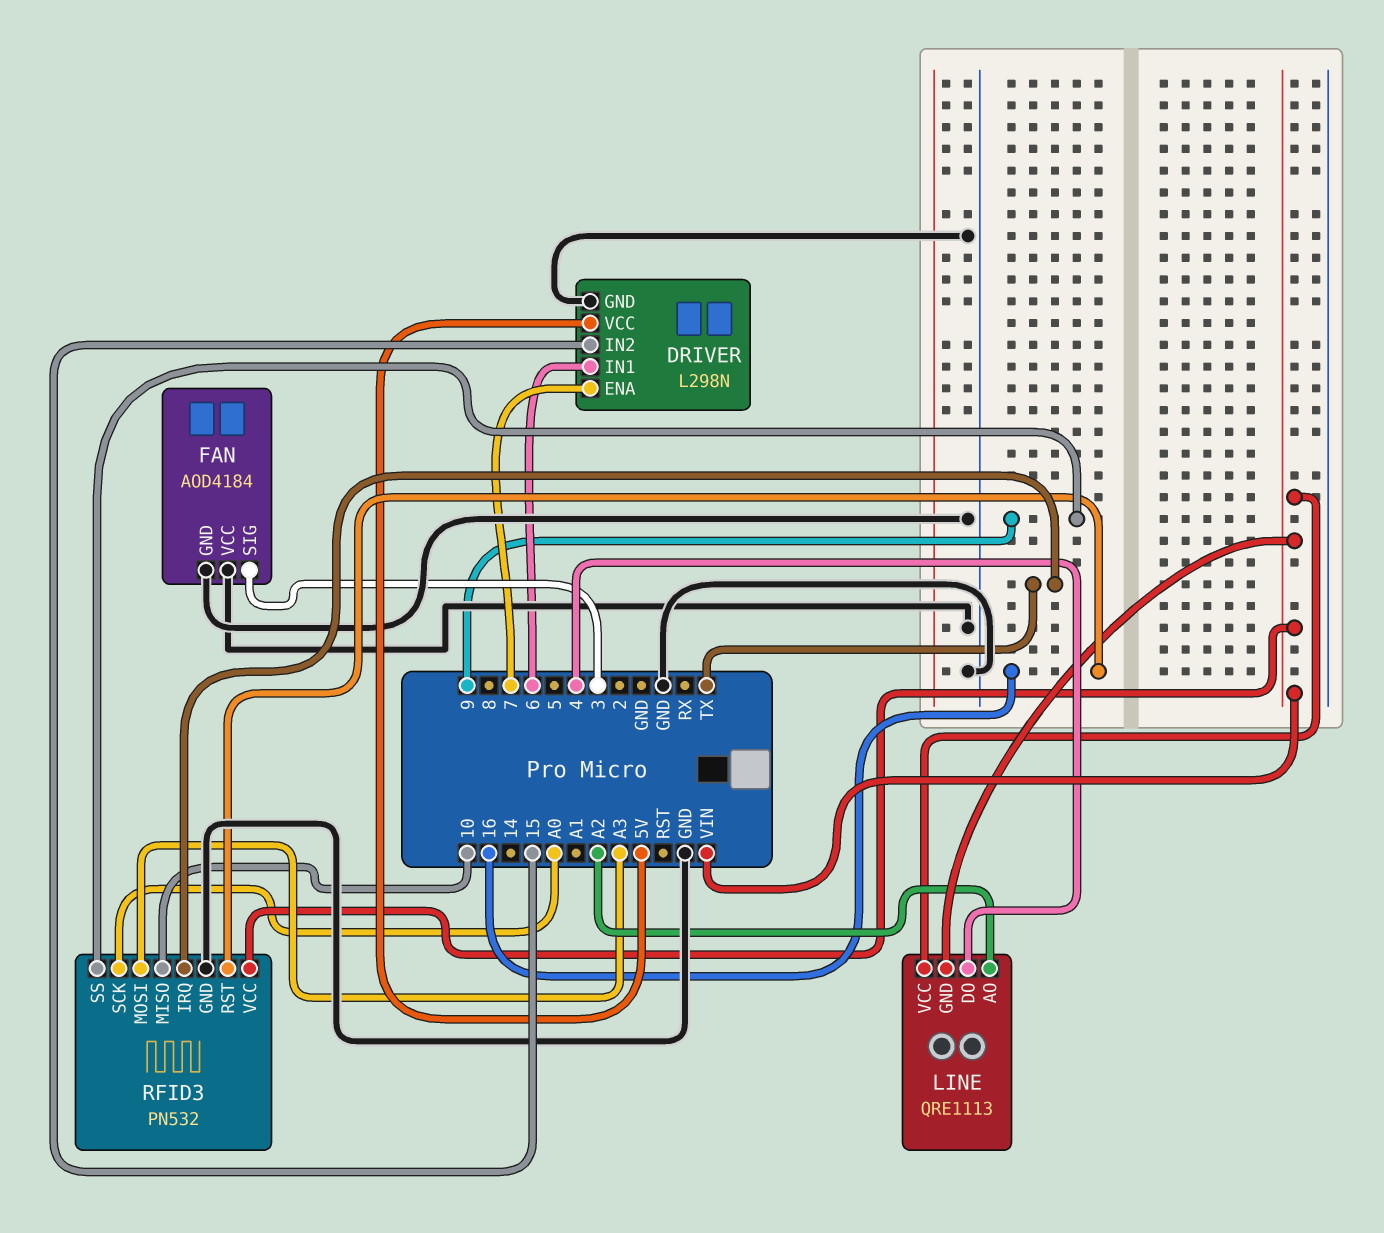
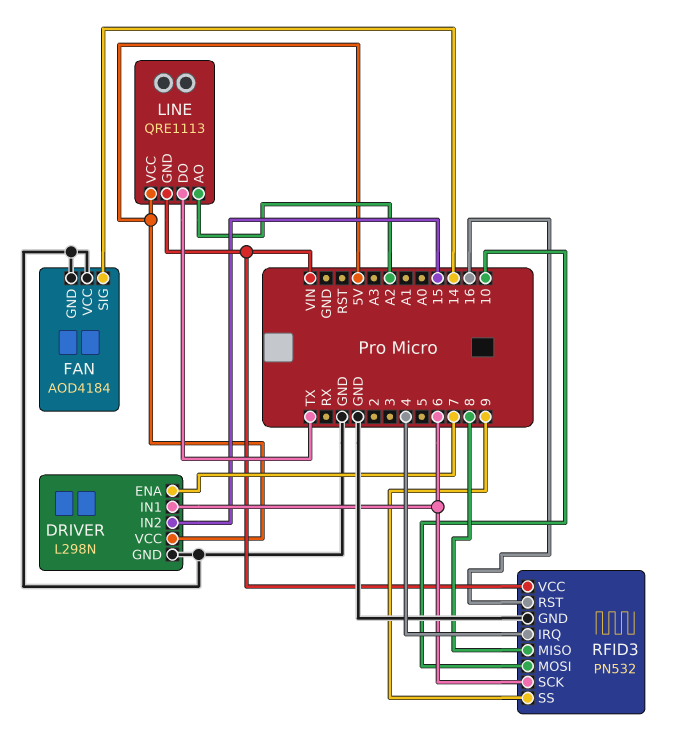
FAN pin SIG: 3 -> 14
LINE pin DO: 4 -> TX
LINE pin VCC: VIN -> 5V
RFID3 pin IRQ: TX -> 4
RFID3 pin MISO: 10 -> 8
RFID3 pin MOSI: A3 -> 10
RFID3 pin SCK: A0 -> 6

